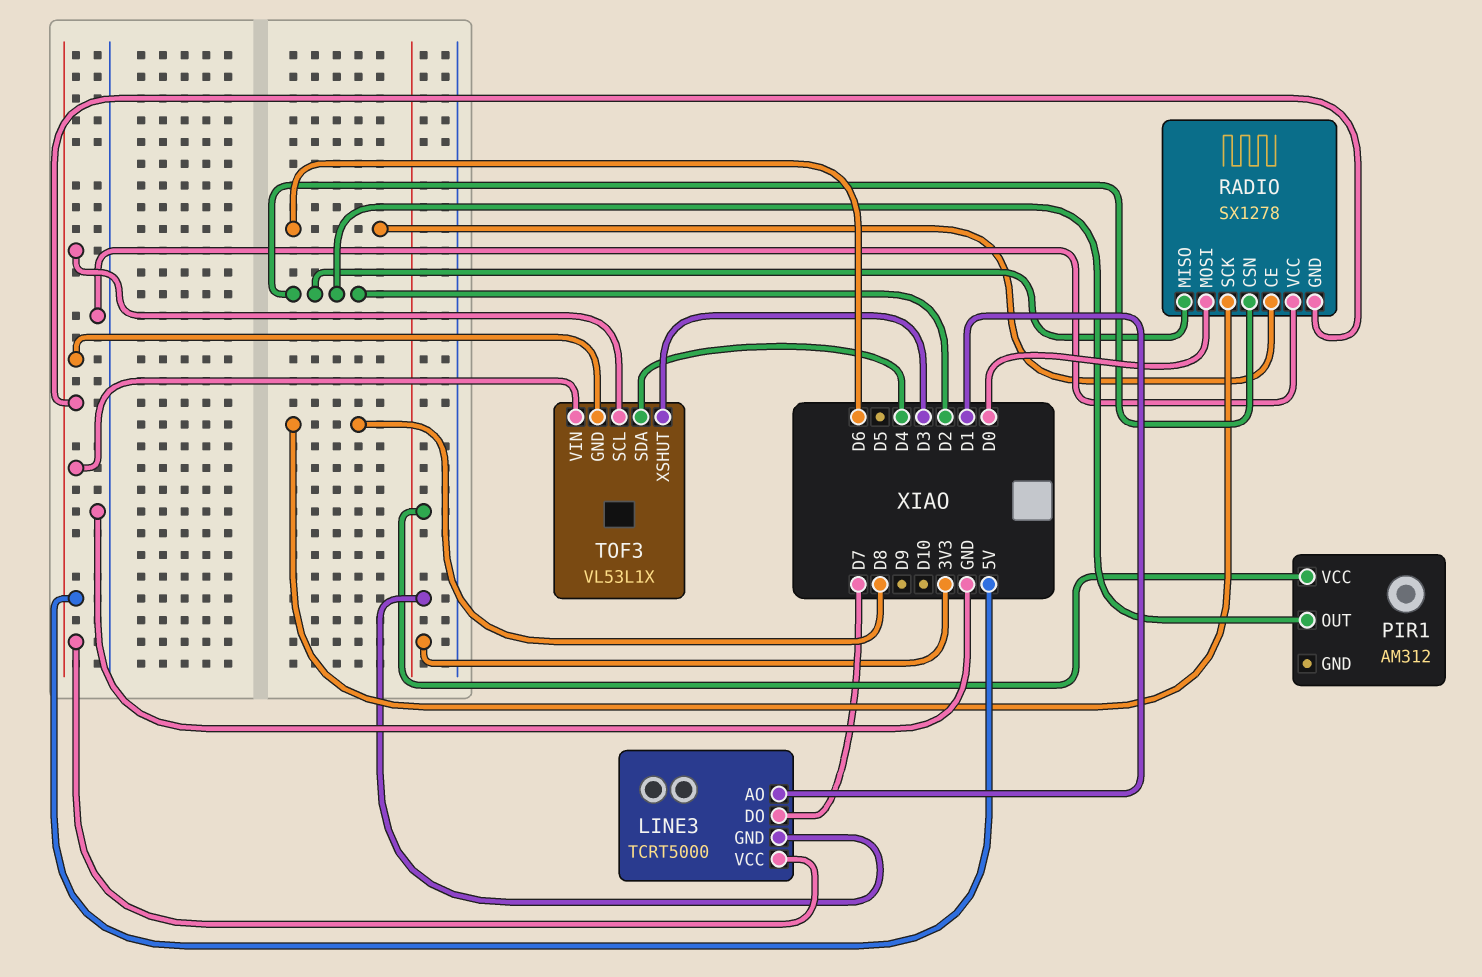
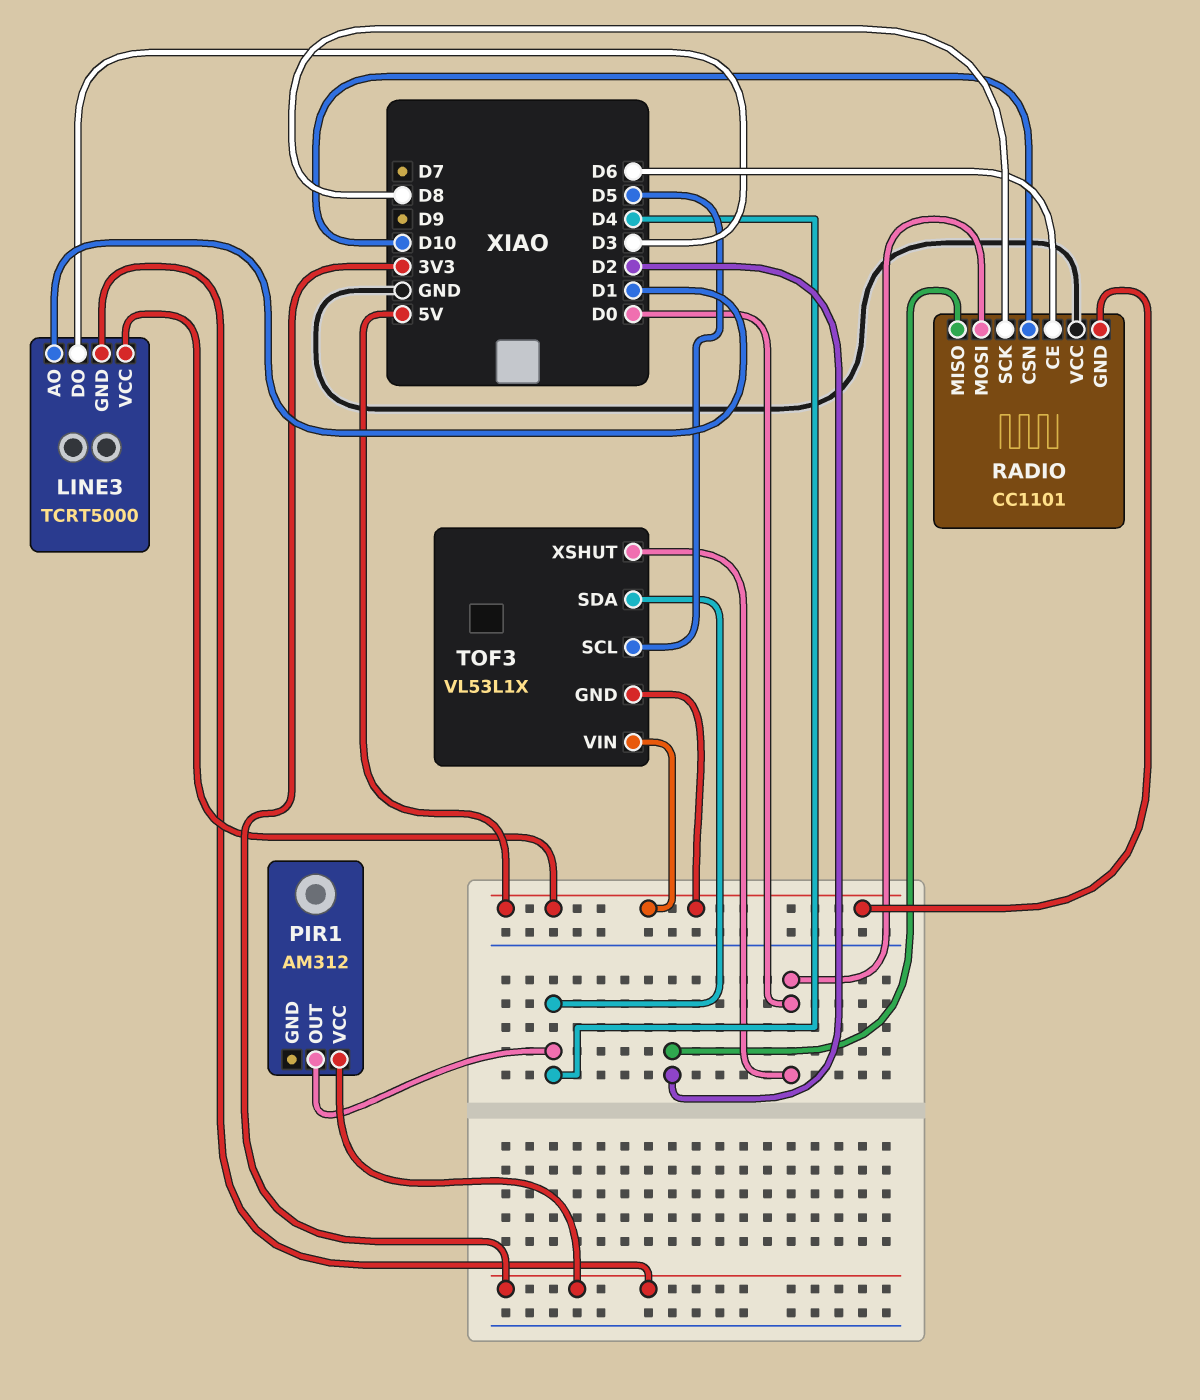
LINE3 pin DO: D7 -> D3
PIR1 pin OUT: D2 -> D4
RADIO: SX1278 -> CC1101
RADIO pin CSN: D2 -> D10
TOF3 pin SCL: 5V -> D5
TOF3 pin XSHUT: D3 -> D0

